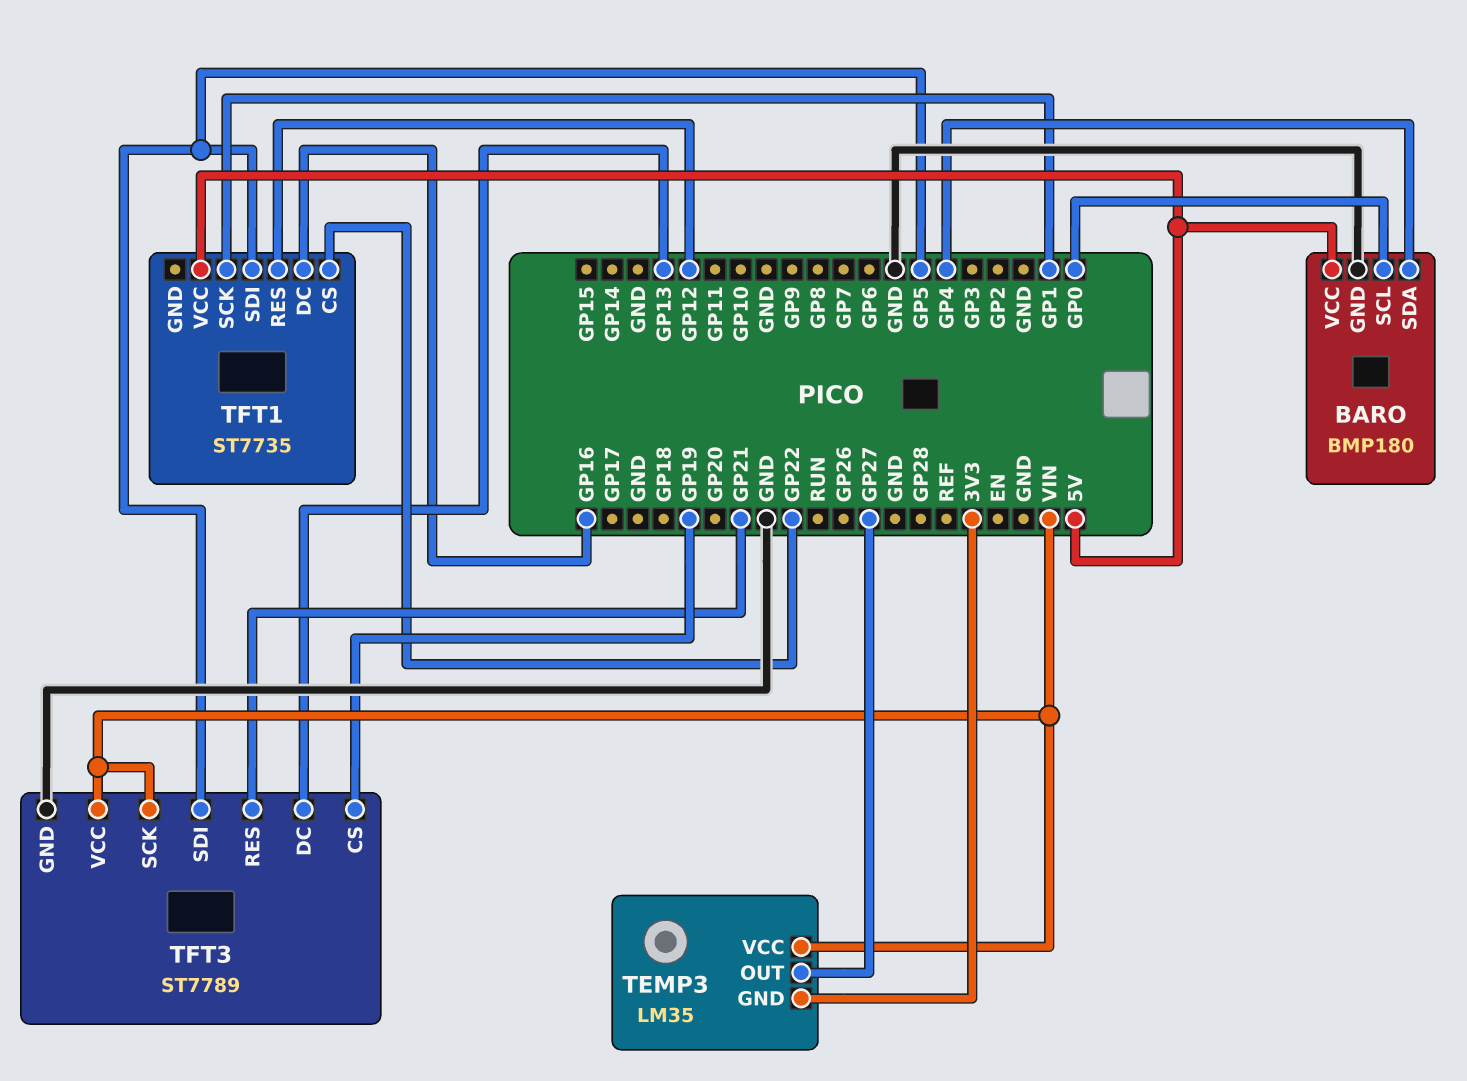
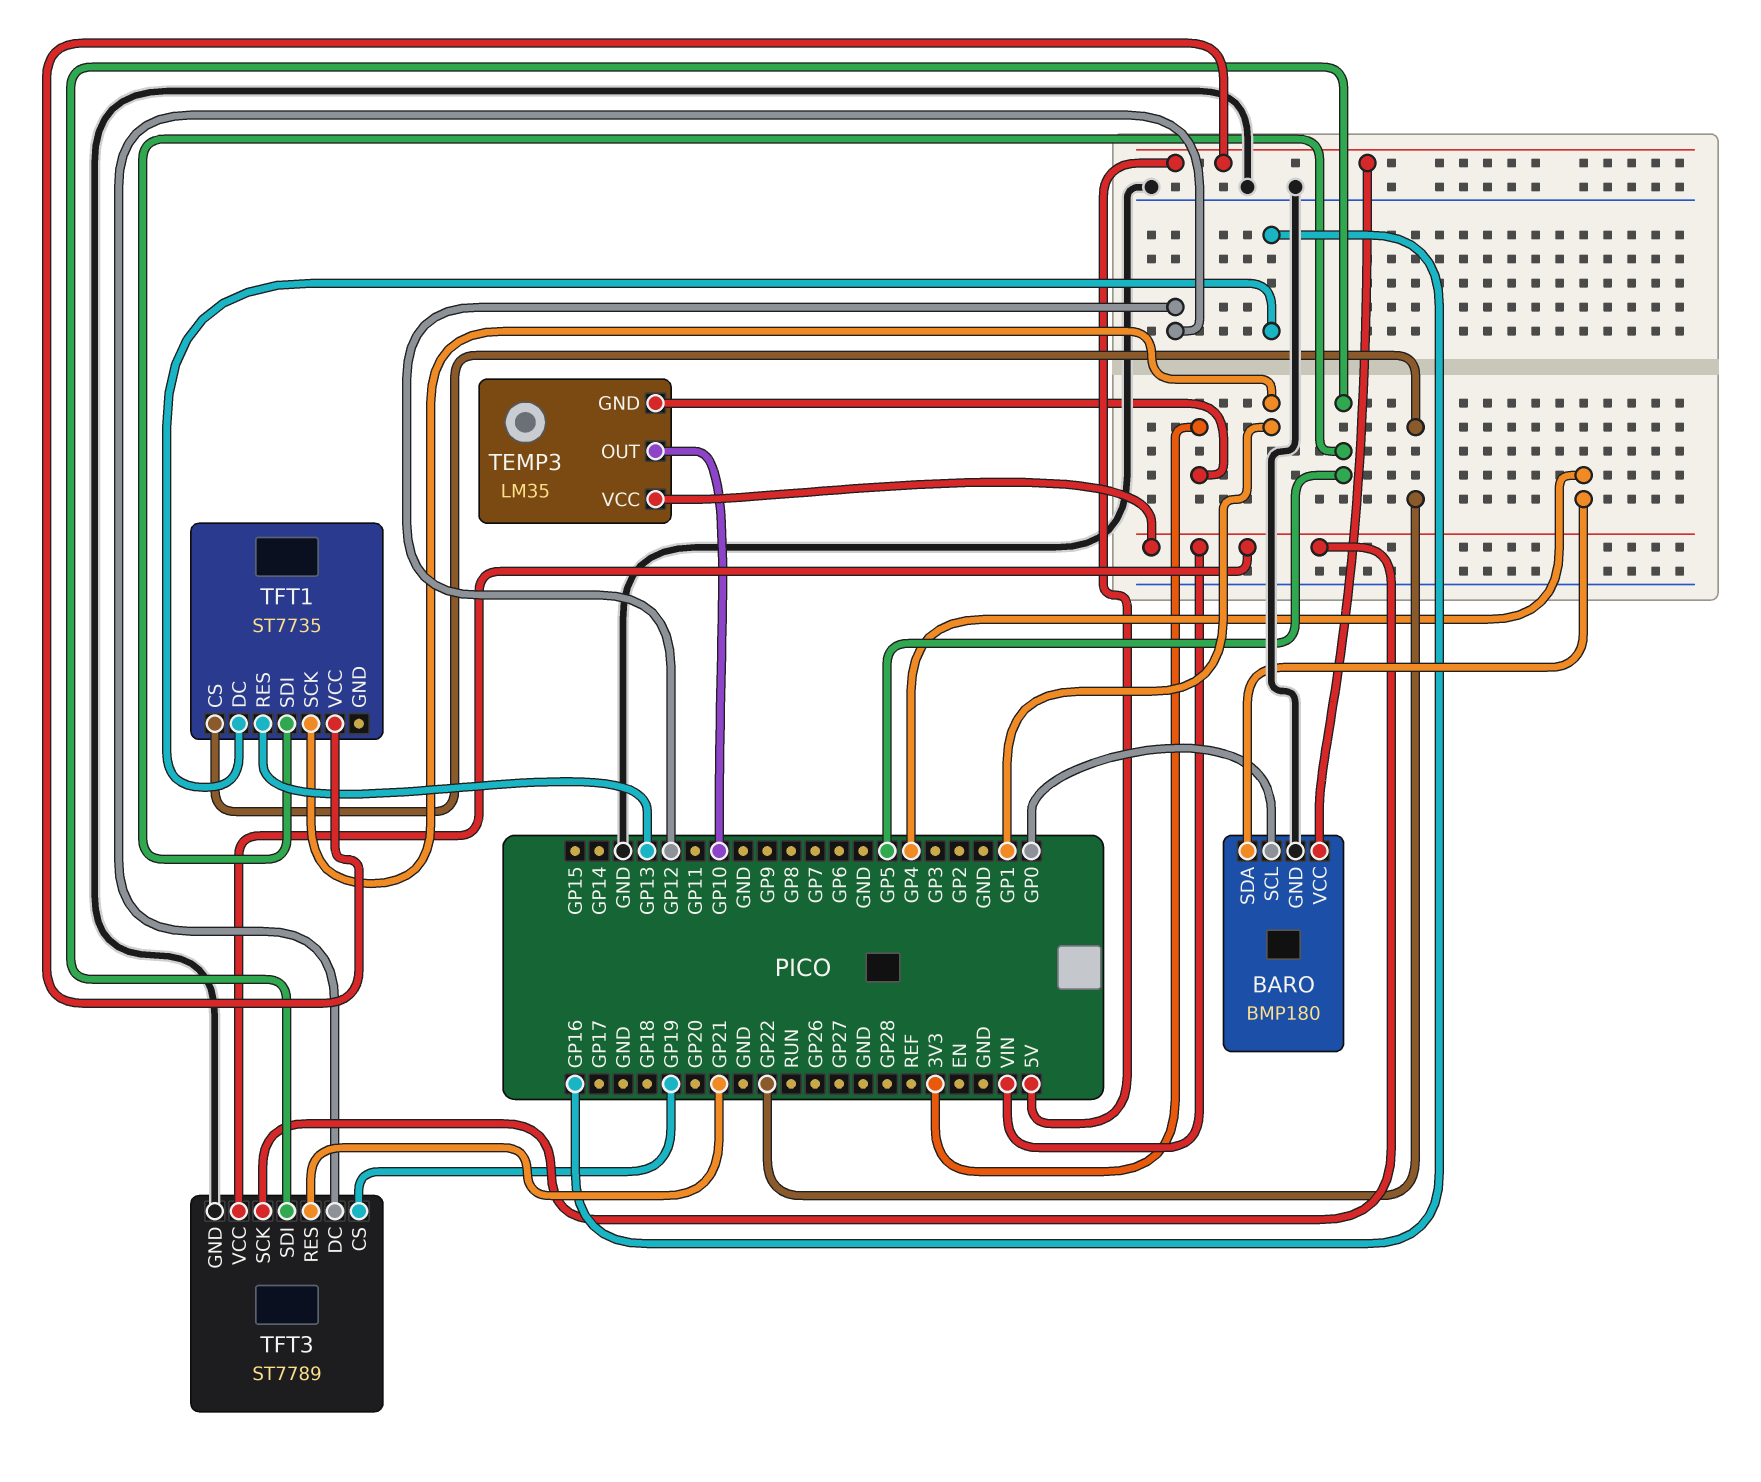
TEMP3 pin OUT: GP27 -> GP10
TFT1 pin RES: GP12 -> GP13
TFT3 pin DC: GP13 -> GP12

